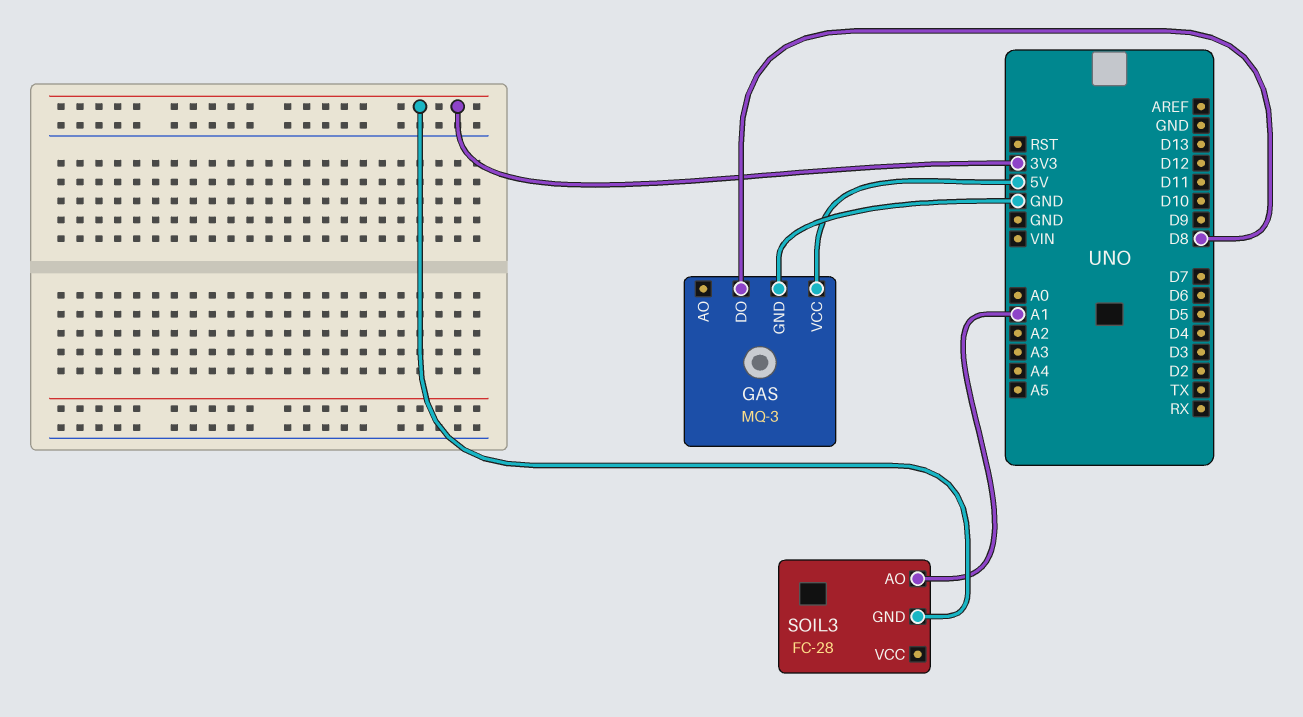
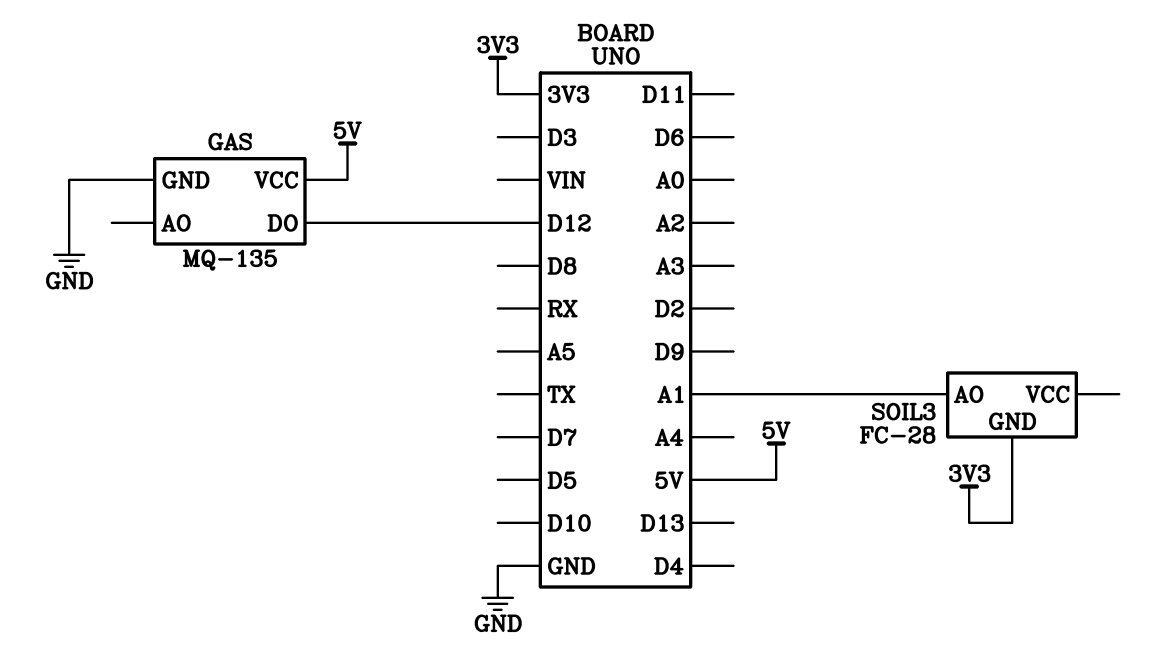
GAS: MQ-3 -> MQ-135
GAS pin DO: D8 -> D12

